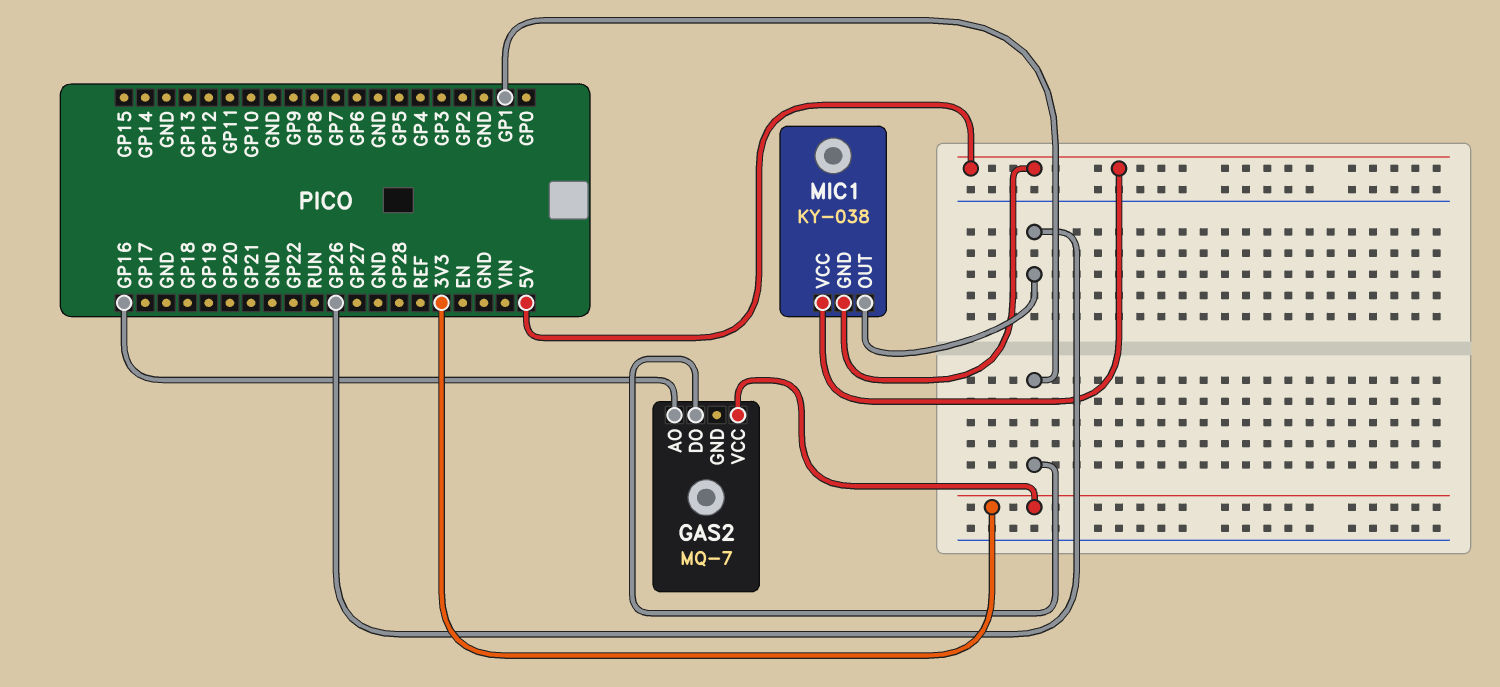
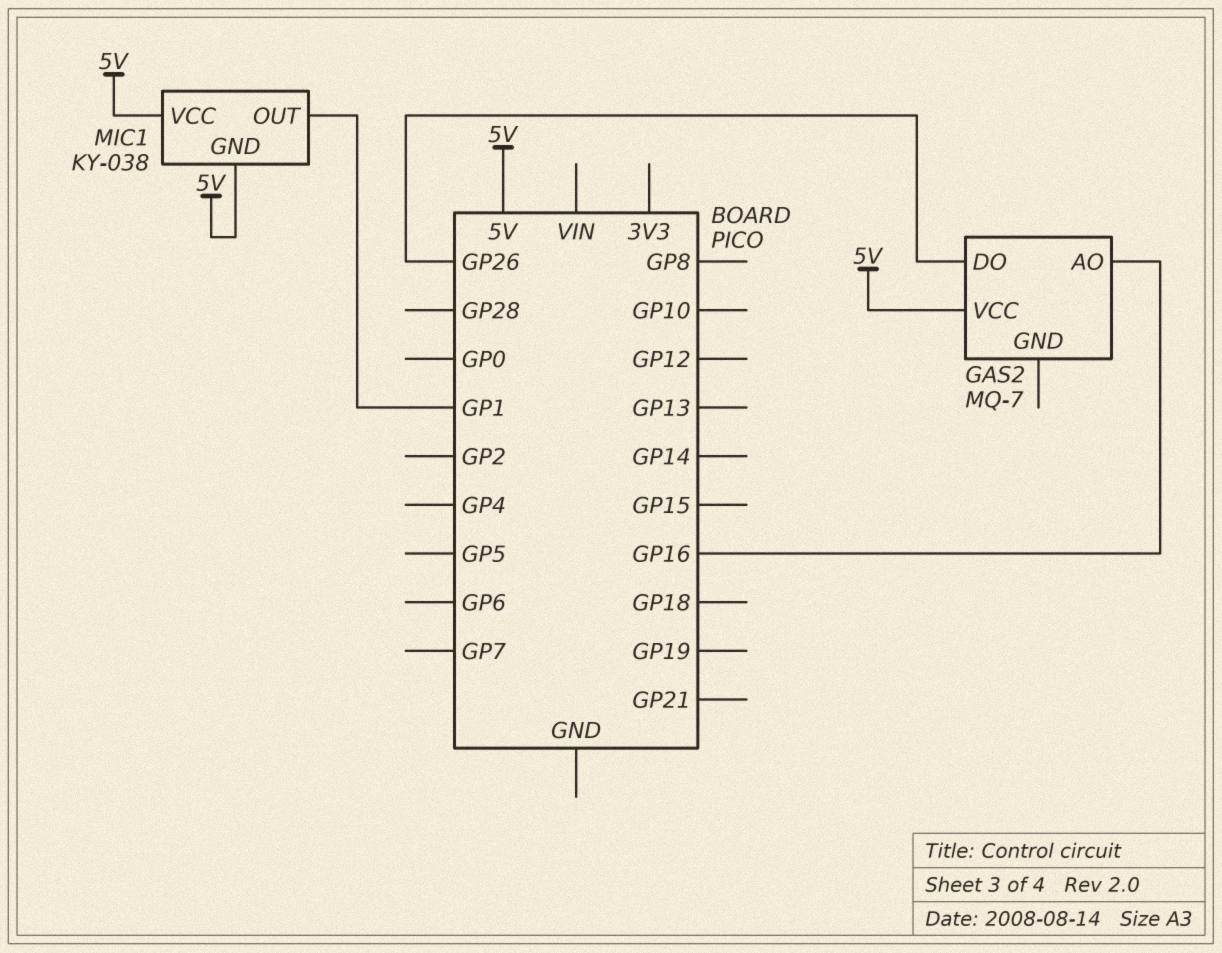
GAS2 pin DO: GP1 -> GP26
GAS2 pin VCC: 3V3 -> 5V
MIC1 pin OUT: GP26 -> GP1

